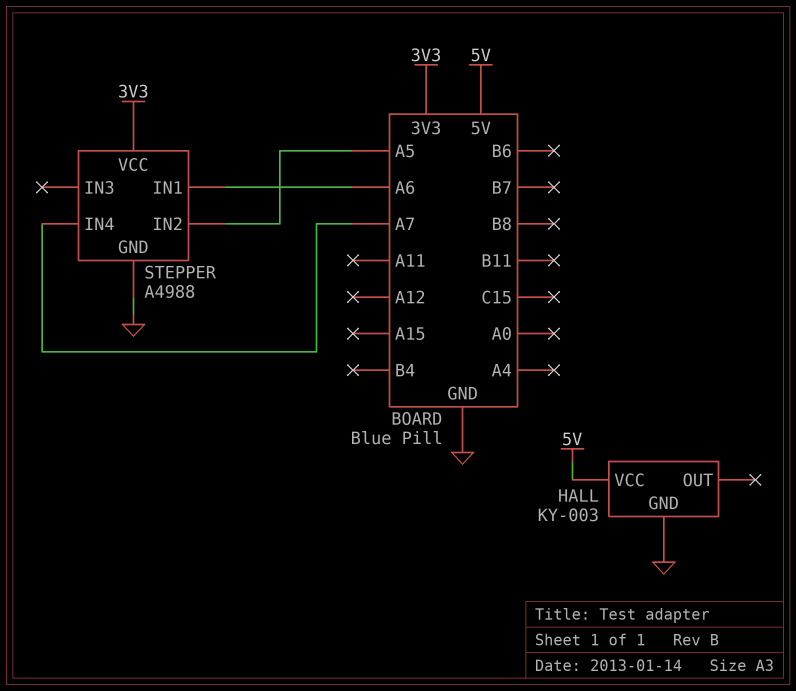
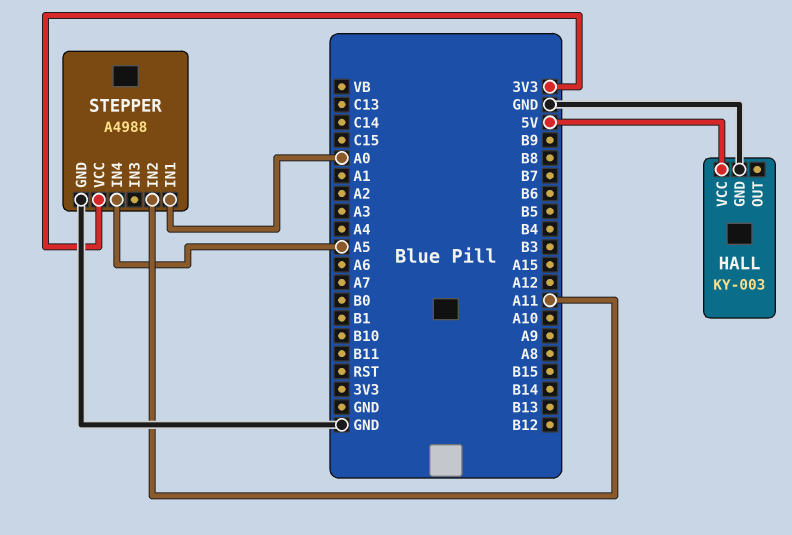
STEPPER pin IN1: A6 -> A0
STEPPER pin IN2: A5 -> A11
STEPPER pin IN4: A7 -> A5

